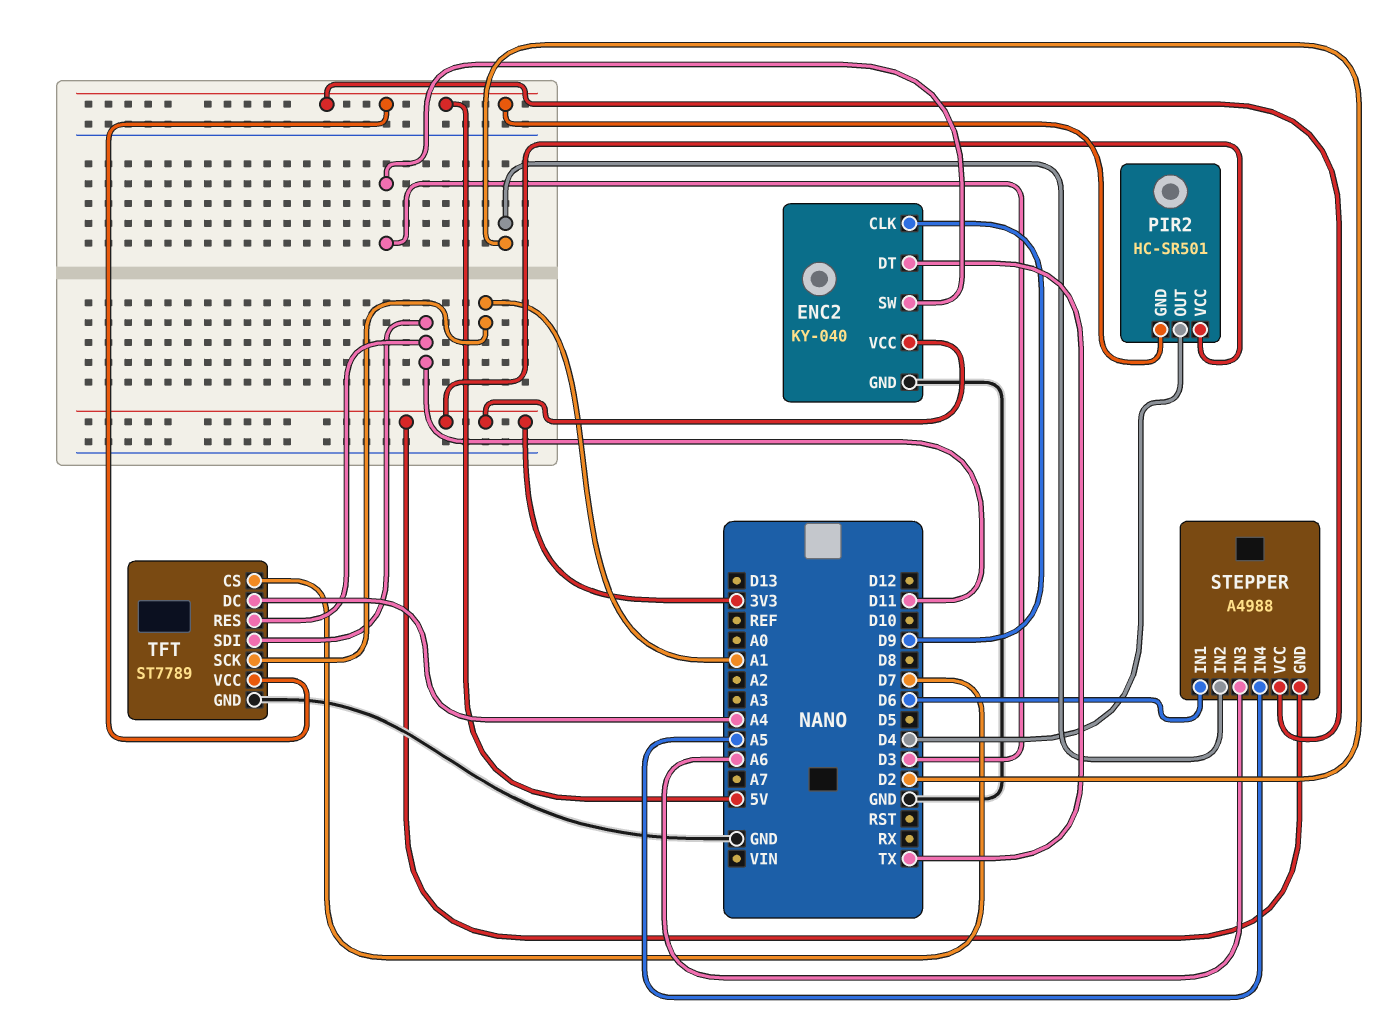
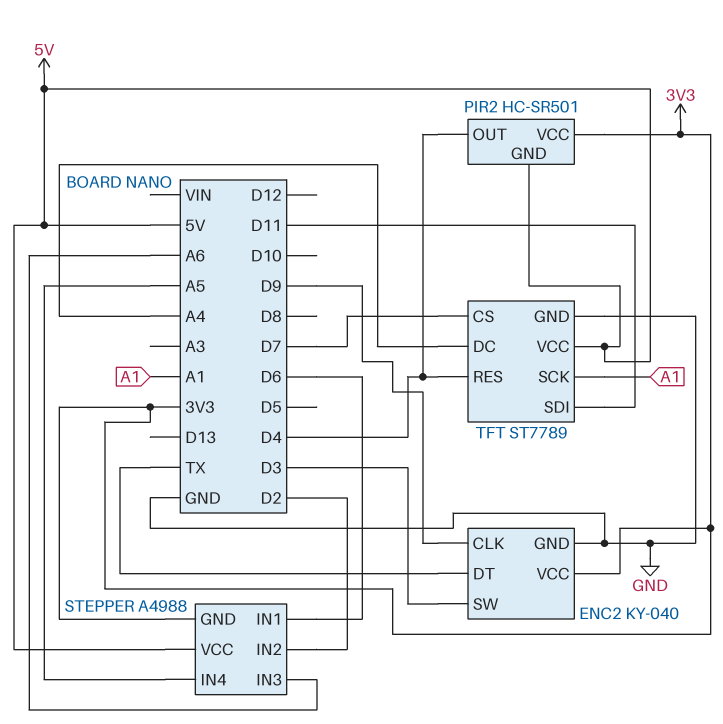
TFT pin RES: D11 -> D4

